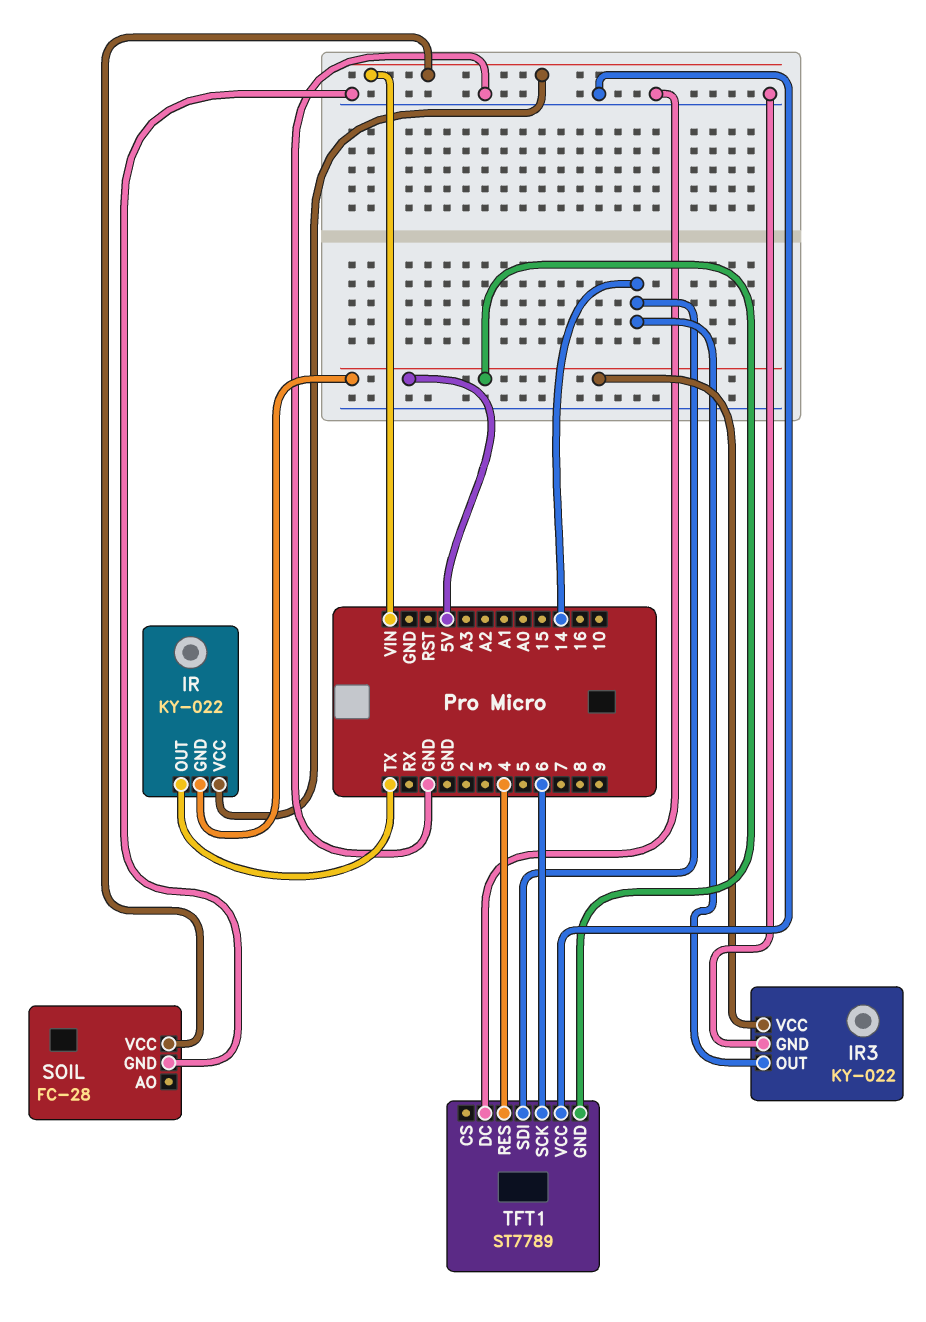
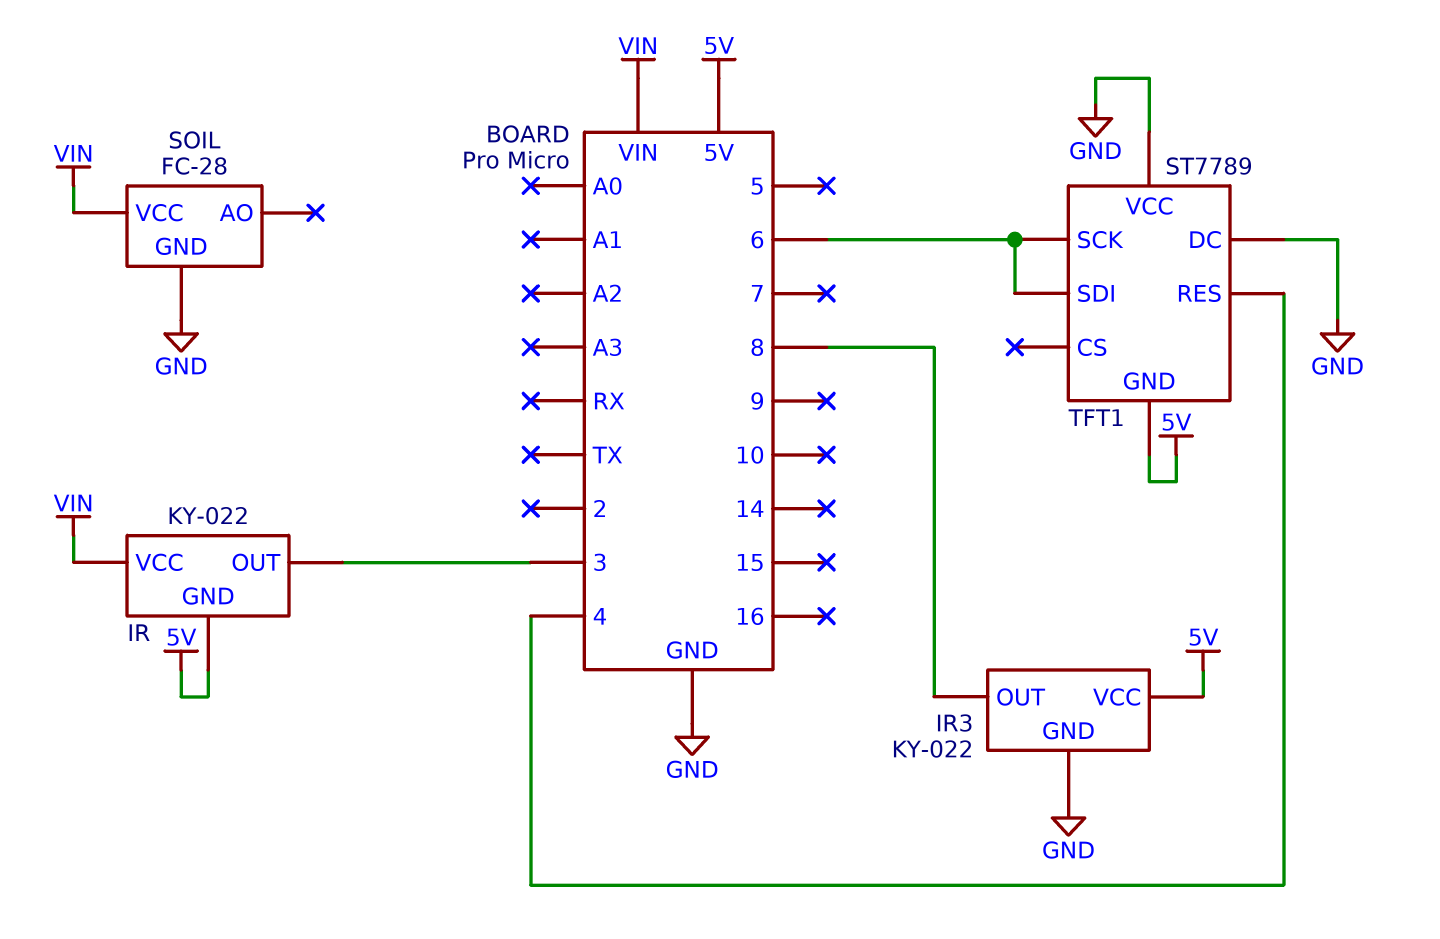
IR pin OUT: TX -> 3
IR3 pin OUT: 14 -> 8
TFT1 pin SDI: 14 -> 6

